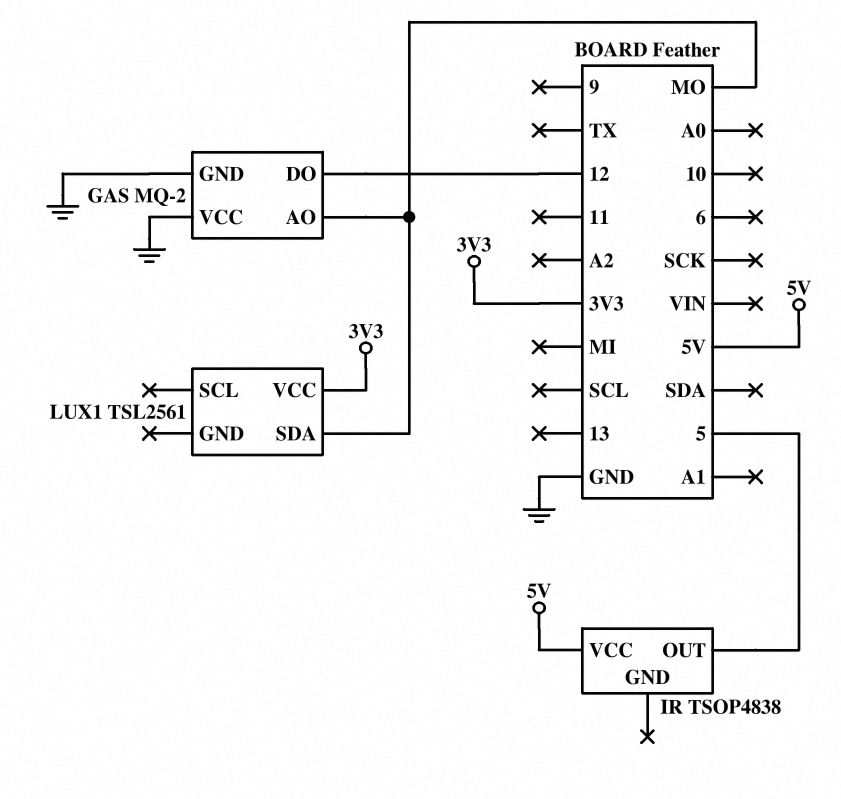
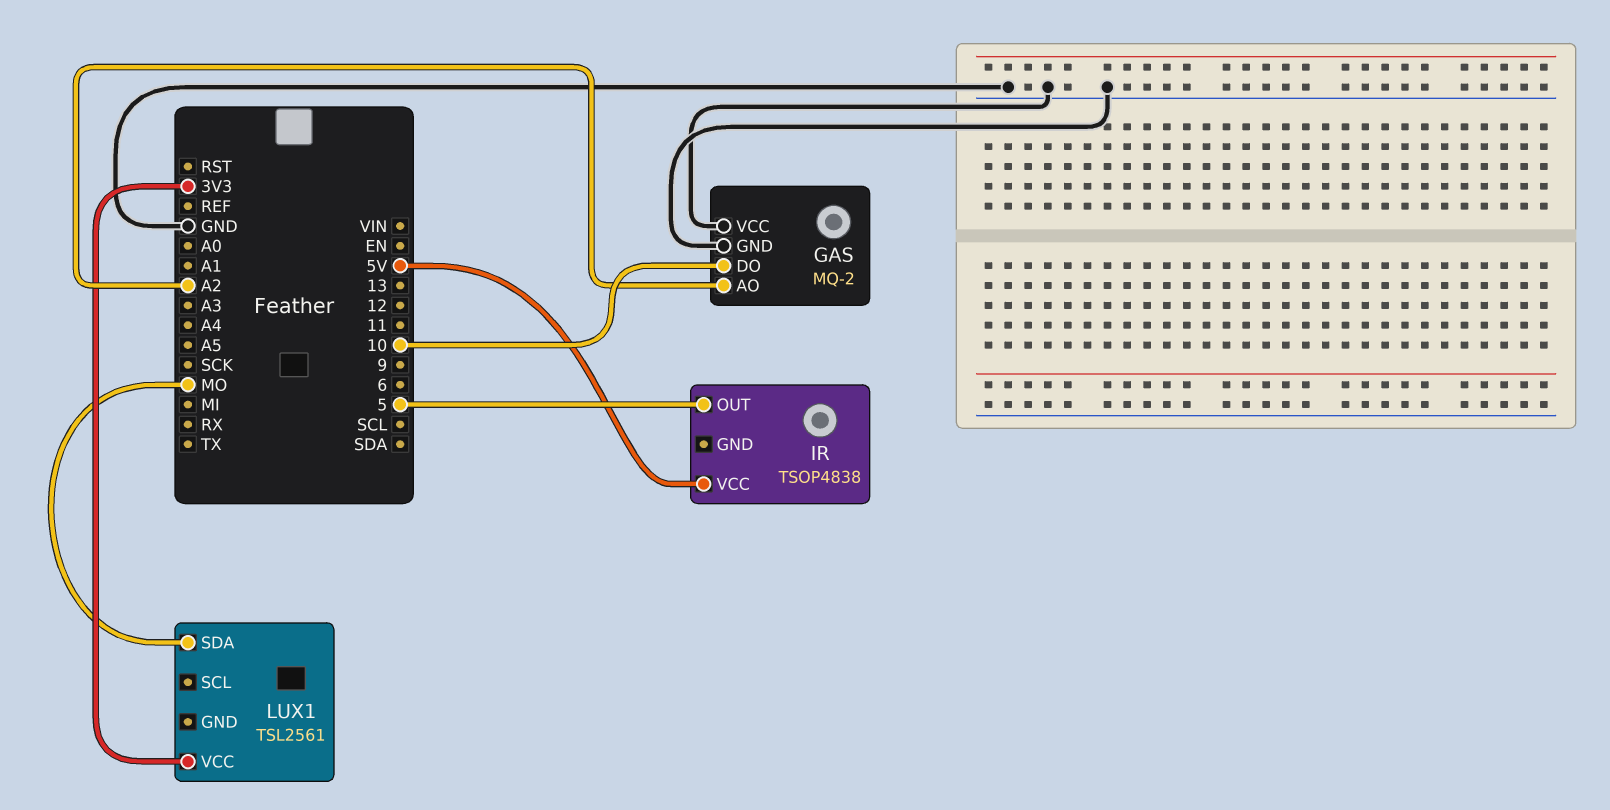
GAS pin AO: MO -> A2
GAS pin DO: 12 -> 10

